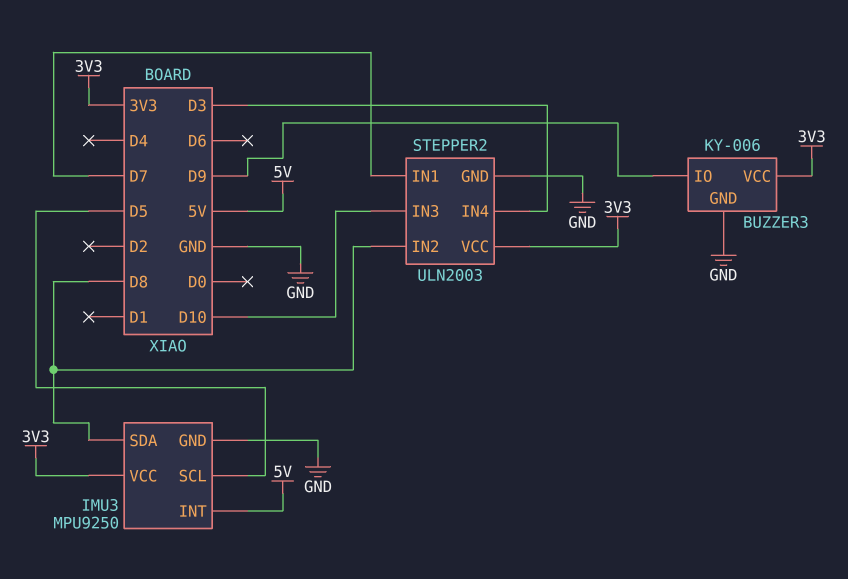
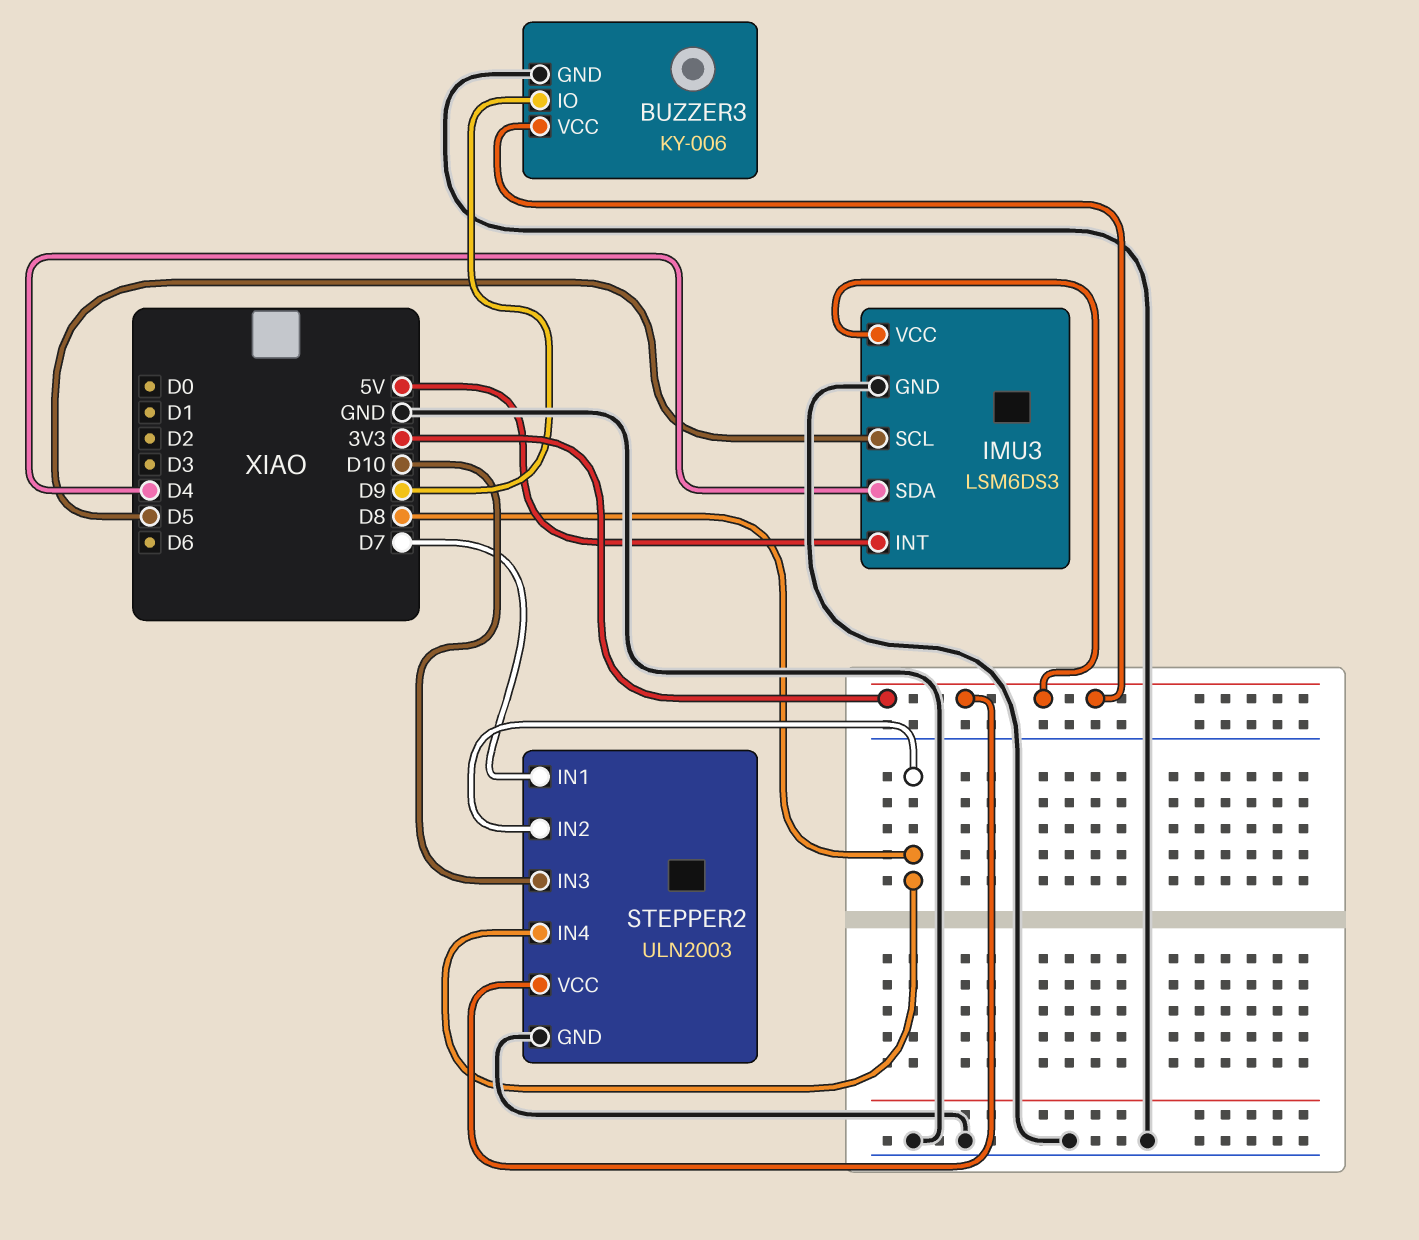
IMU3: MPU9250 -> LSM6DS3
IMU3 pin SDA: D8 -> D4
STEPPER2 pin IN4: D3 -> D8

